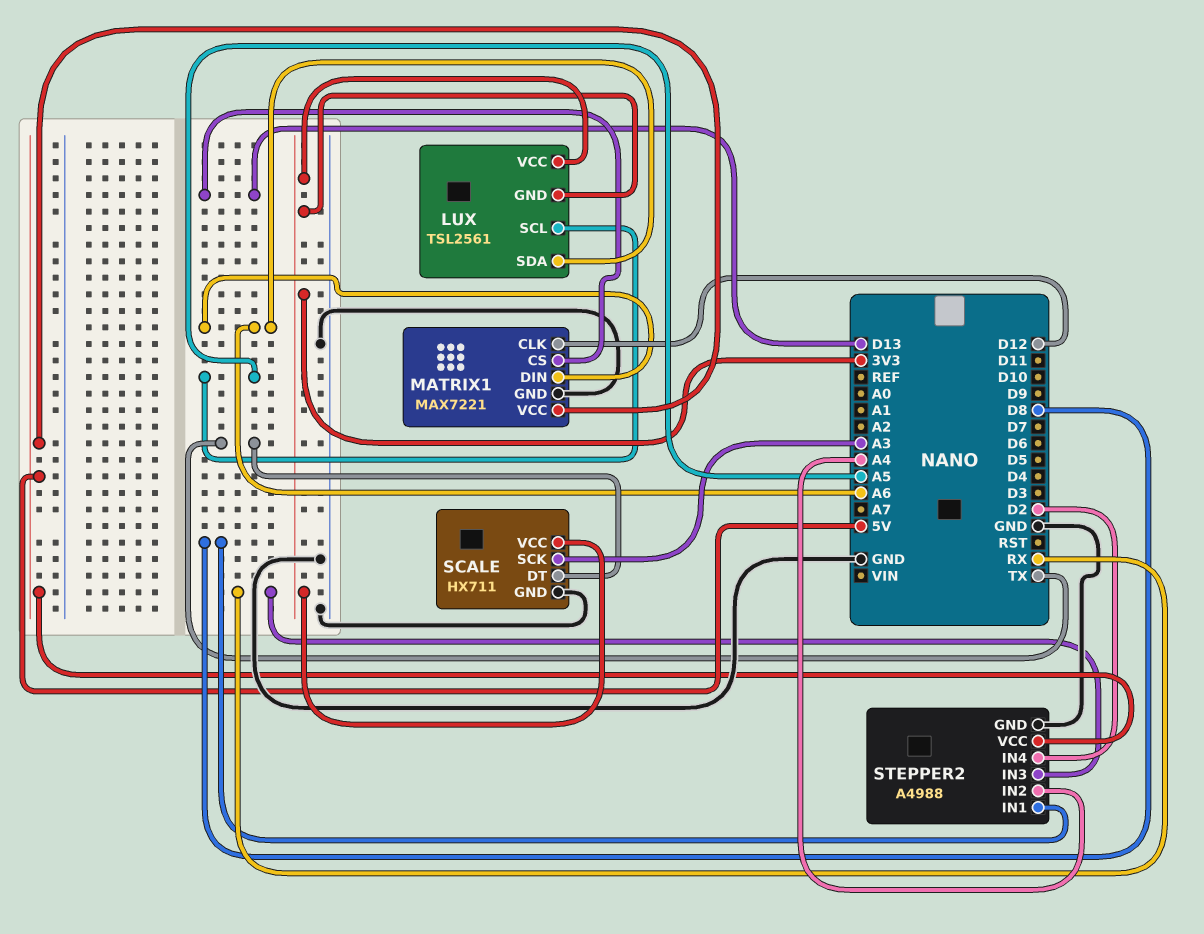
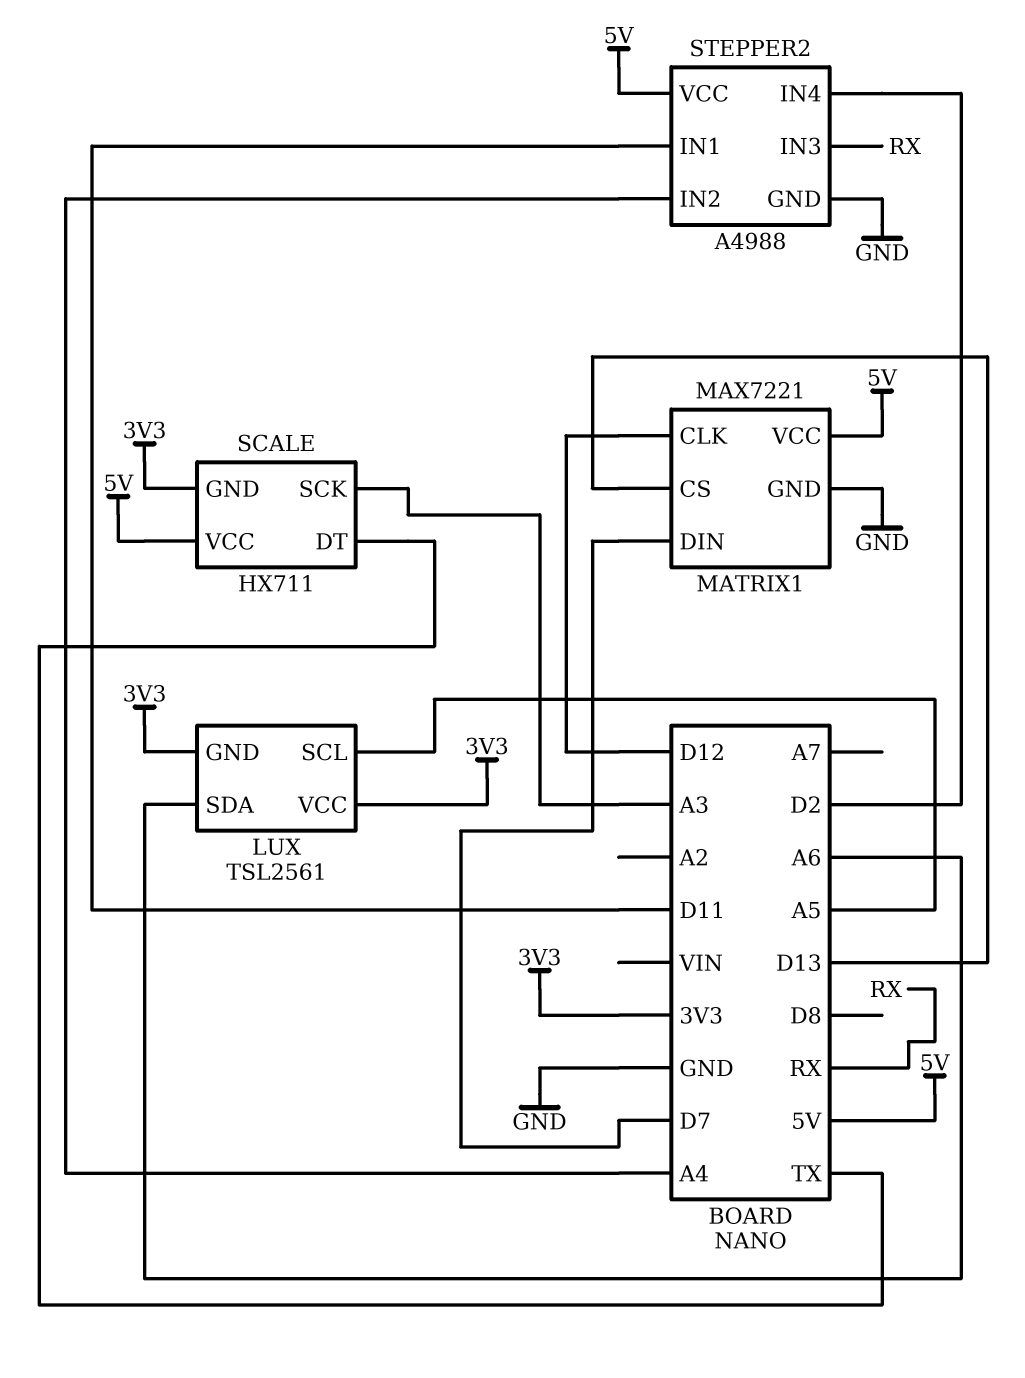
MATRIX1 pin DIN: A6 -> D7
SCALE pin GND: GND -> 3V3
SCALE pin VCC: 3V3 -> 5V
STEPPER2 pin IN1: D8 -> D11

